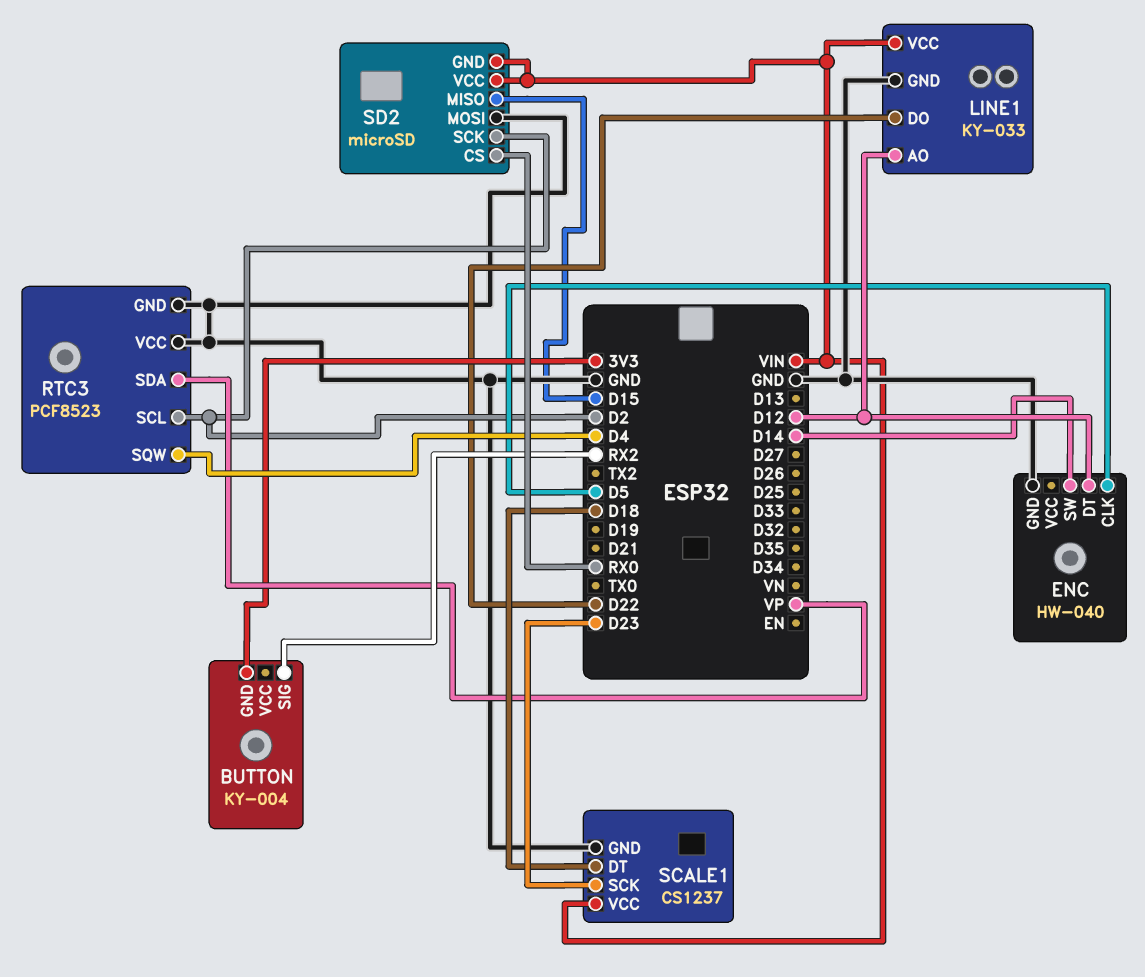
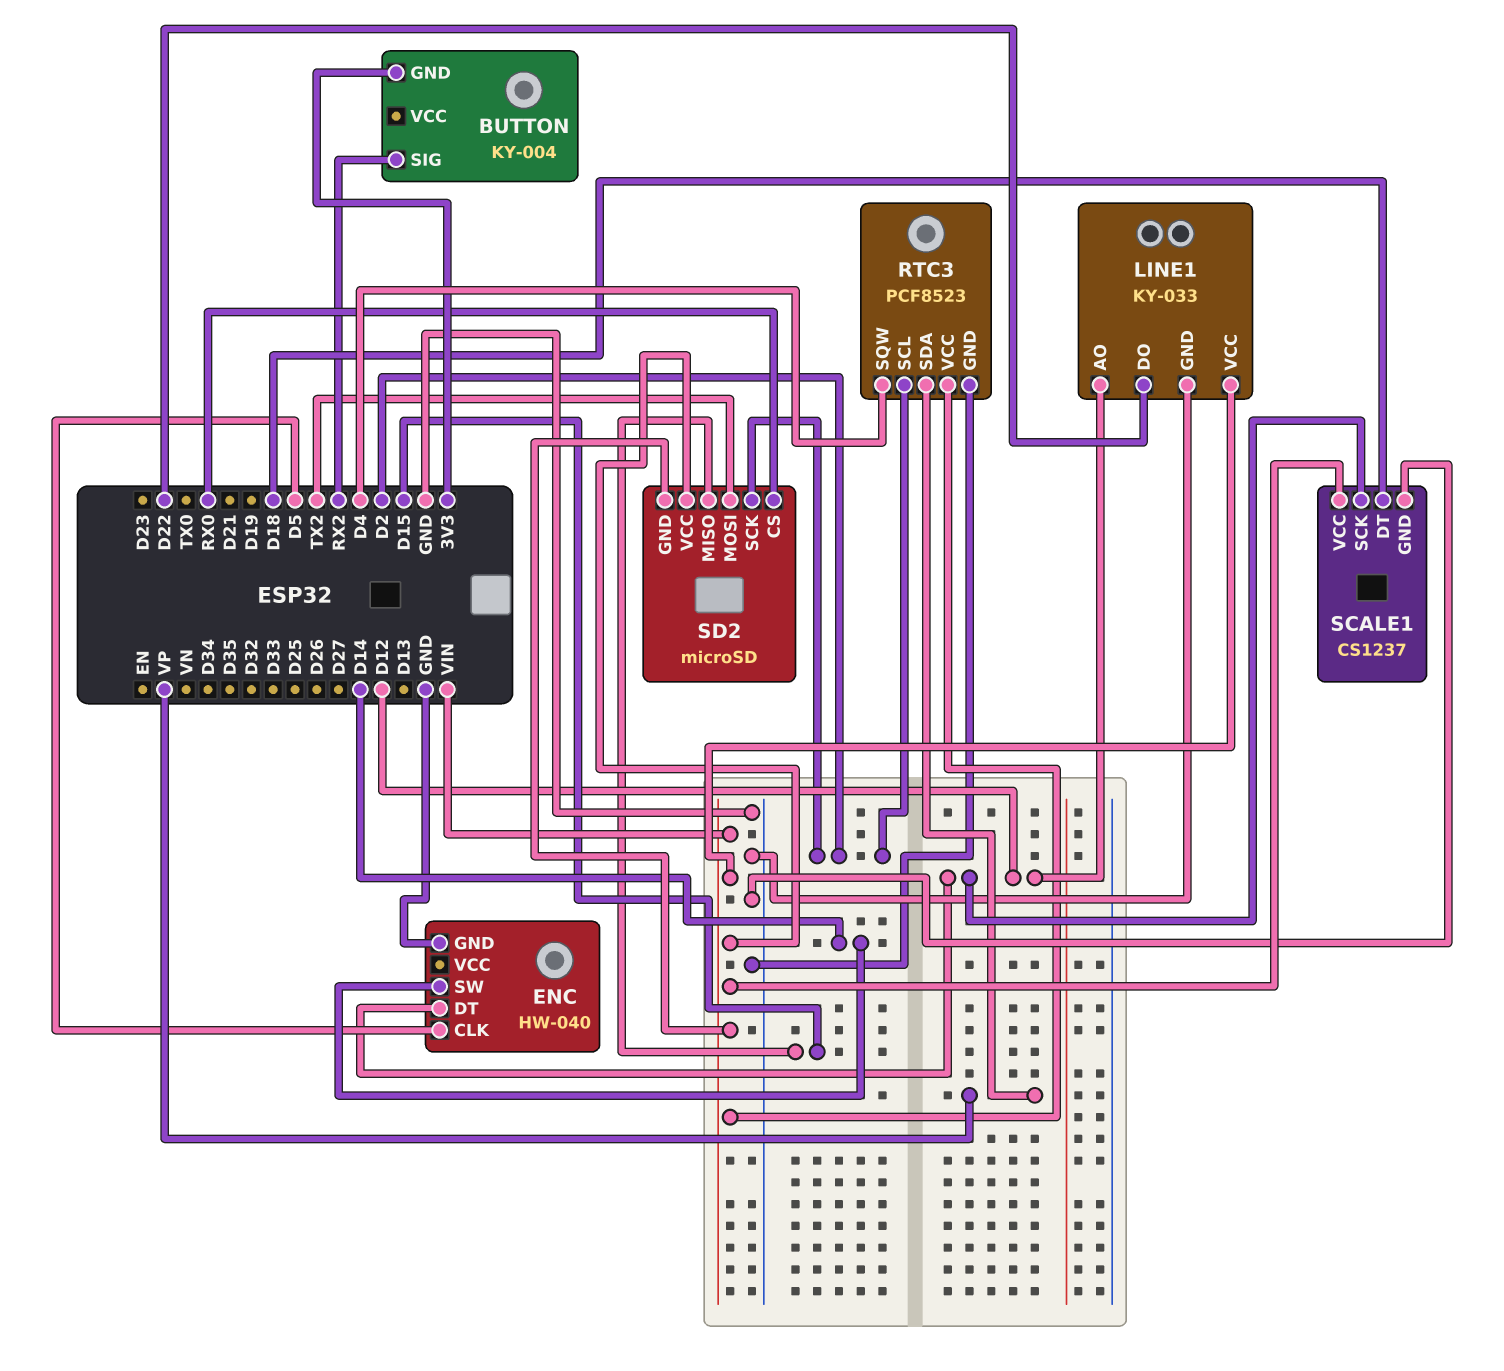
RTC3 pin VCC: GND -> VIN
SCALE1 pin SCK: D23 -> D12
SD2 pin MOSI: GND -> TX2

